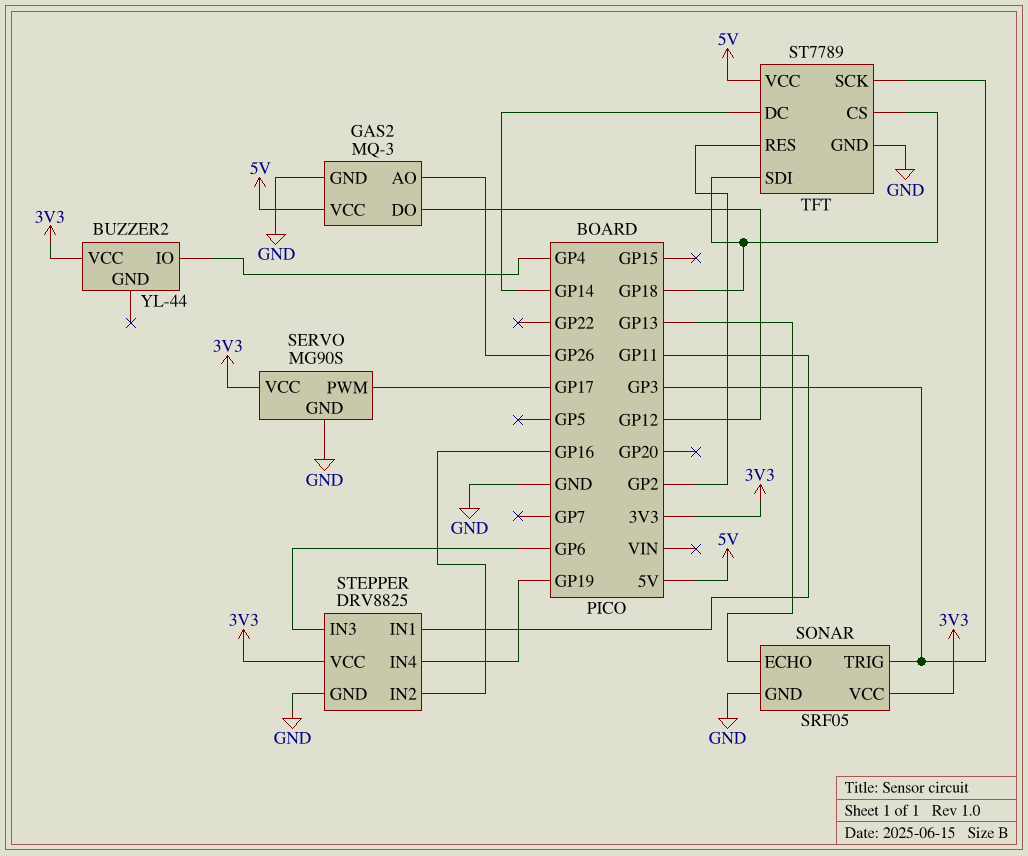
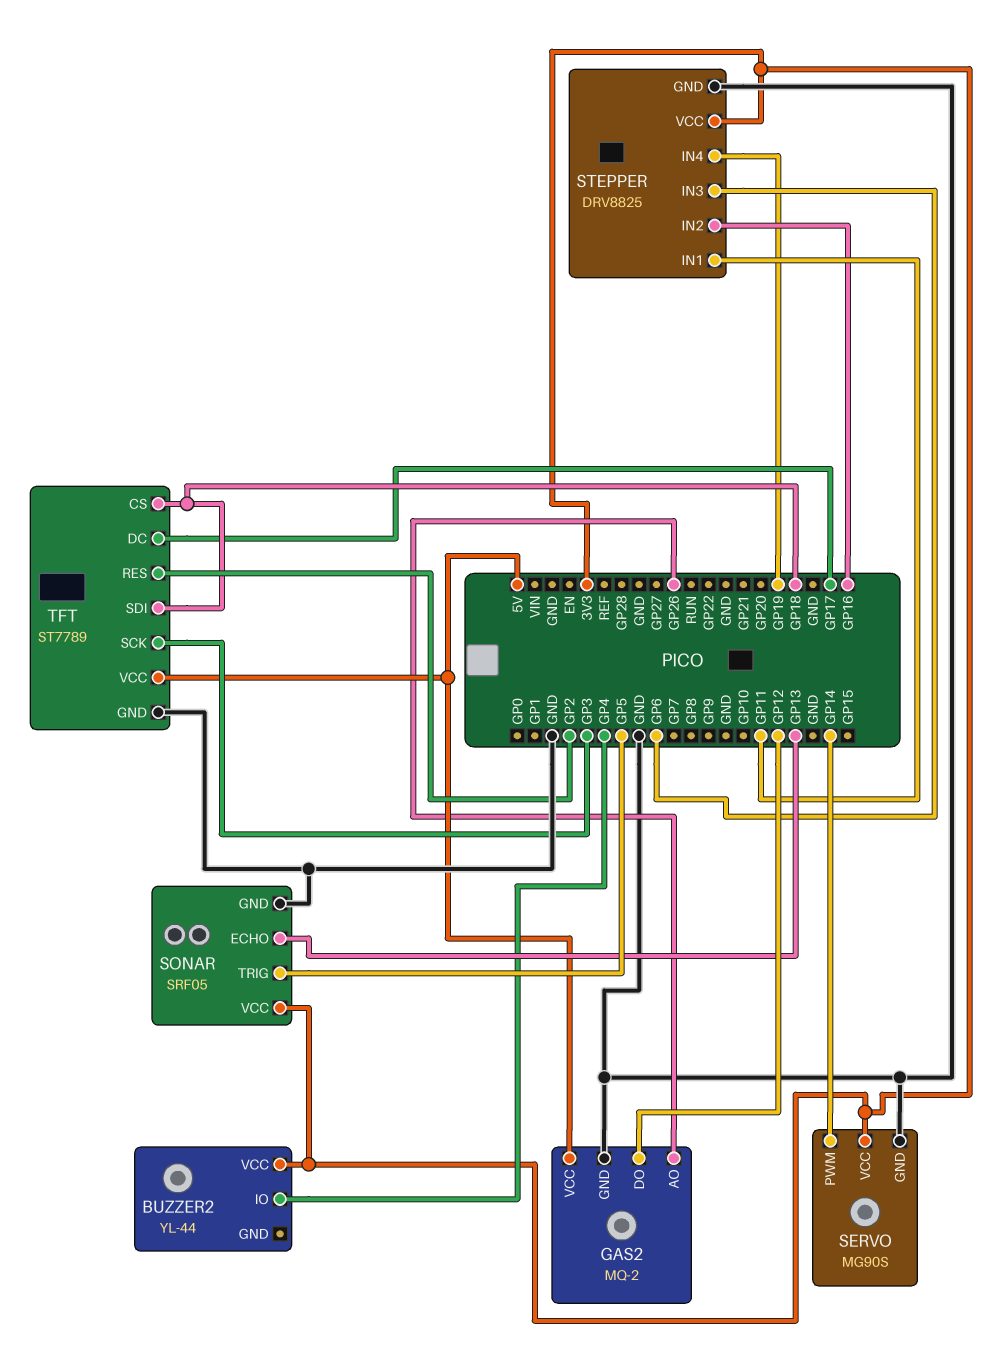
GAS2: MQ-3 -> MQ-2
SERVO pin PWM: GP17 -> GP14
SONAR pin TRIG: GP3 -> GP5
TFT pin DC: GP14 -> GP17

